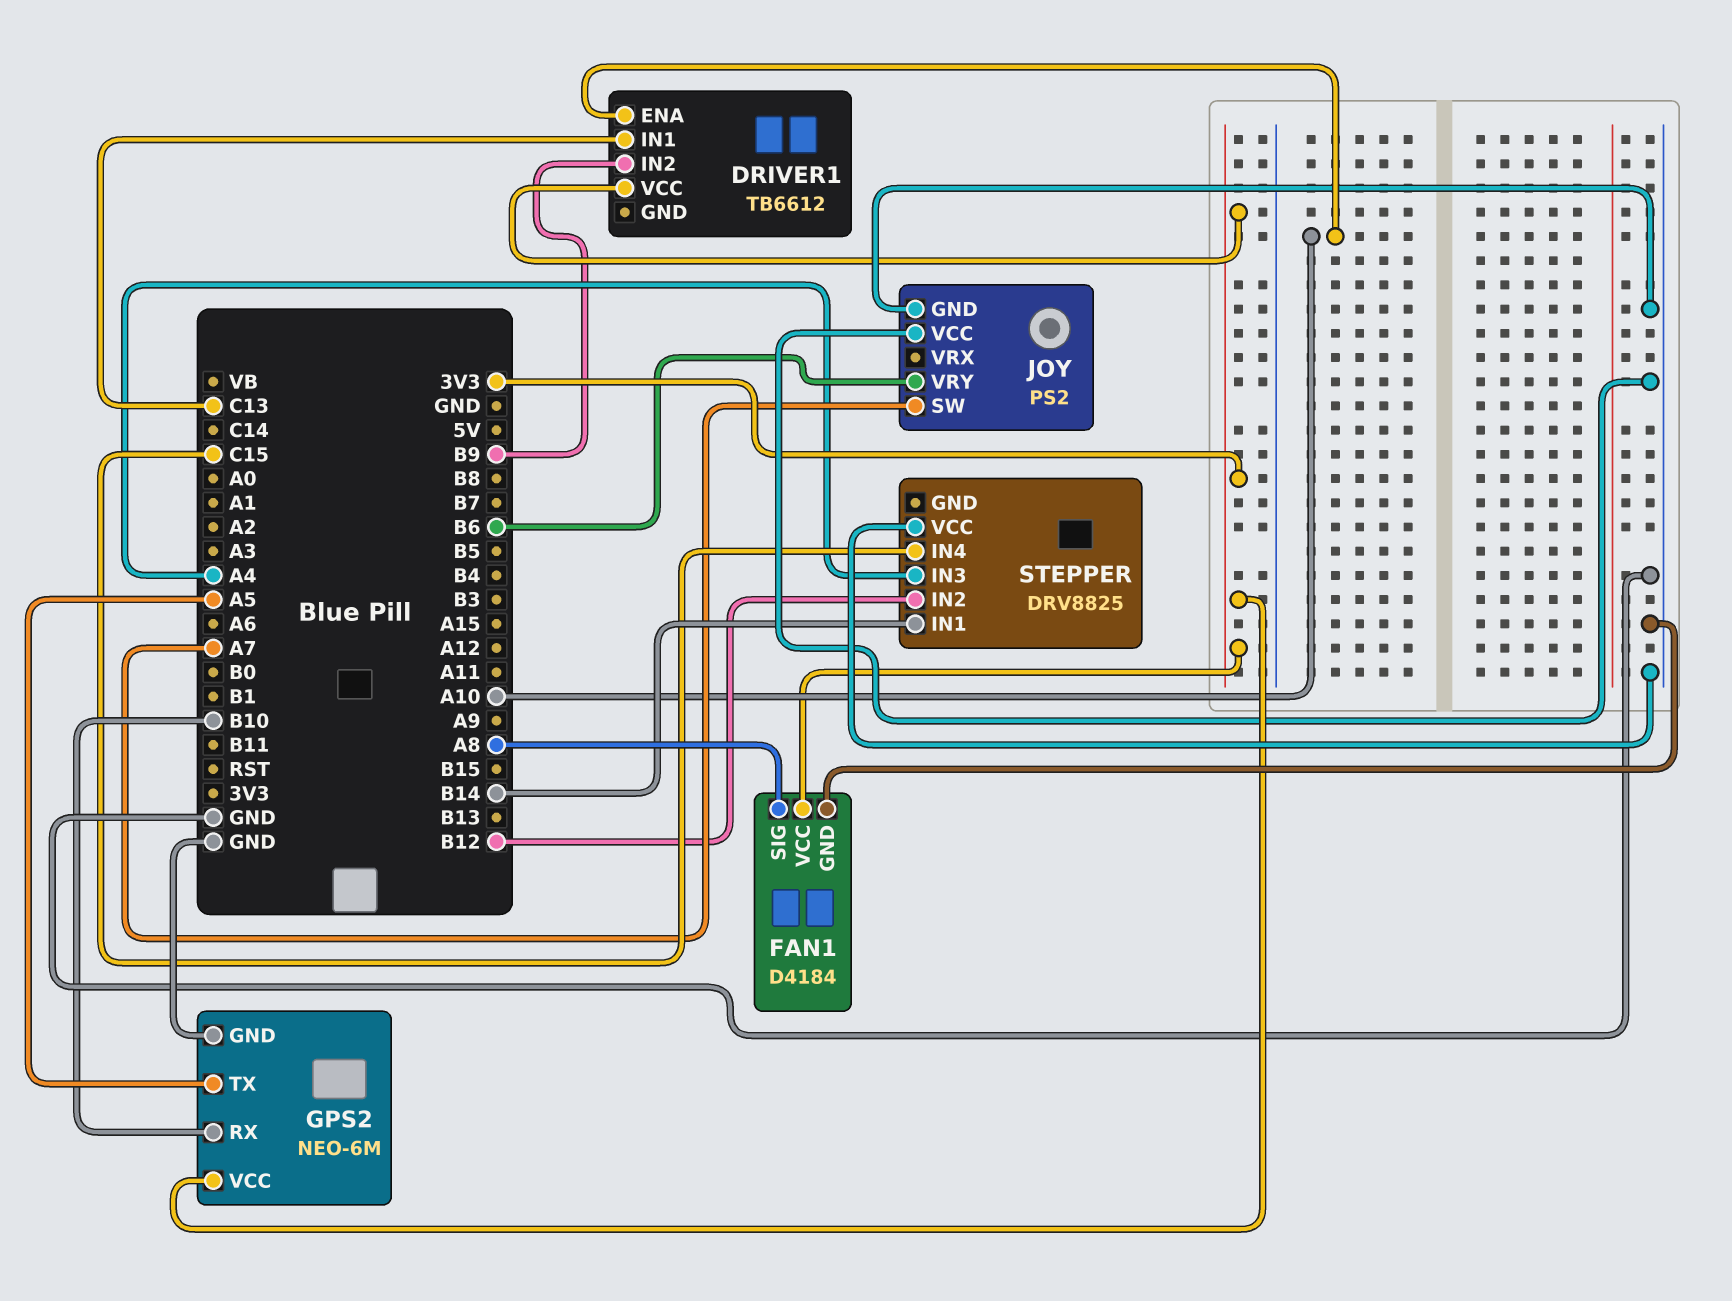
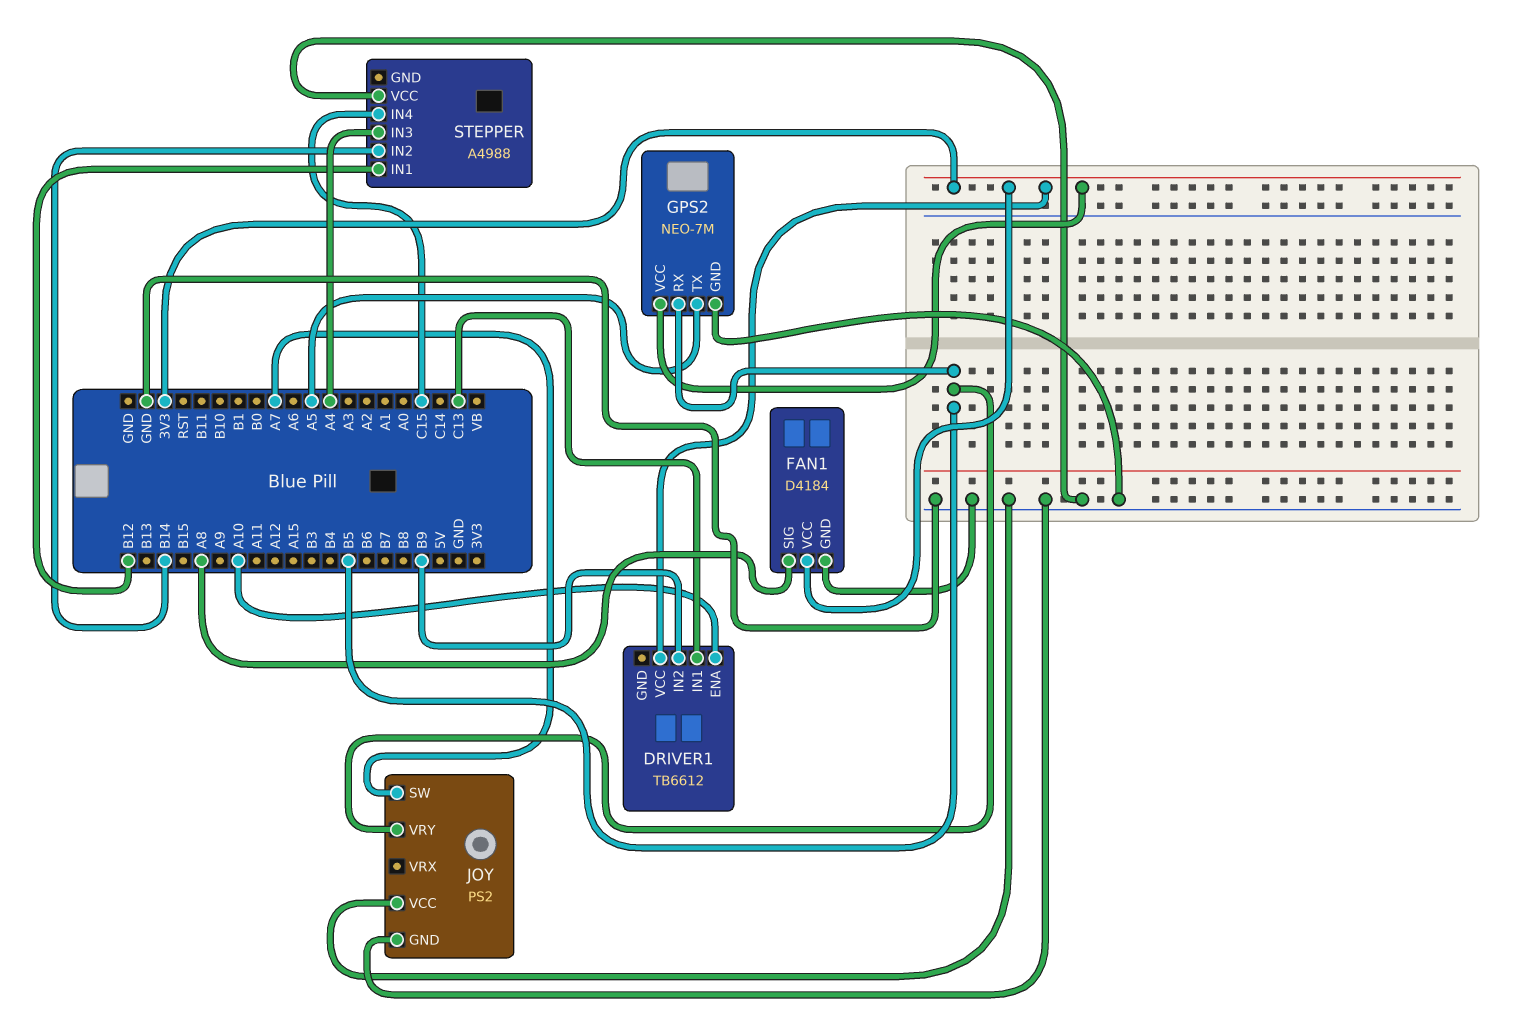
GPS2: NEO-6M -> NEO-7M
GPS2 pin RX: B10 -> B5
JOY pin VRY: B6 -> B5
STEPPER: DRV8825 -> A4988
STEPPER pin IN1: B14 -> B12
STEPPER pin IN2: B12 -> B14

